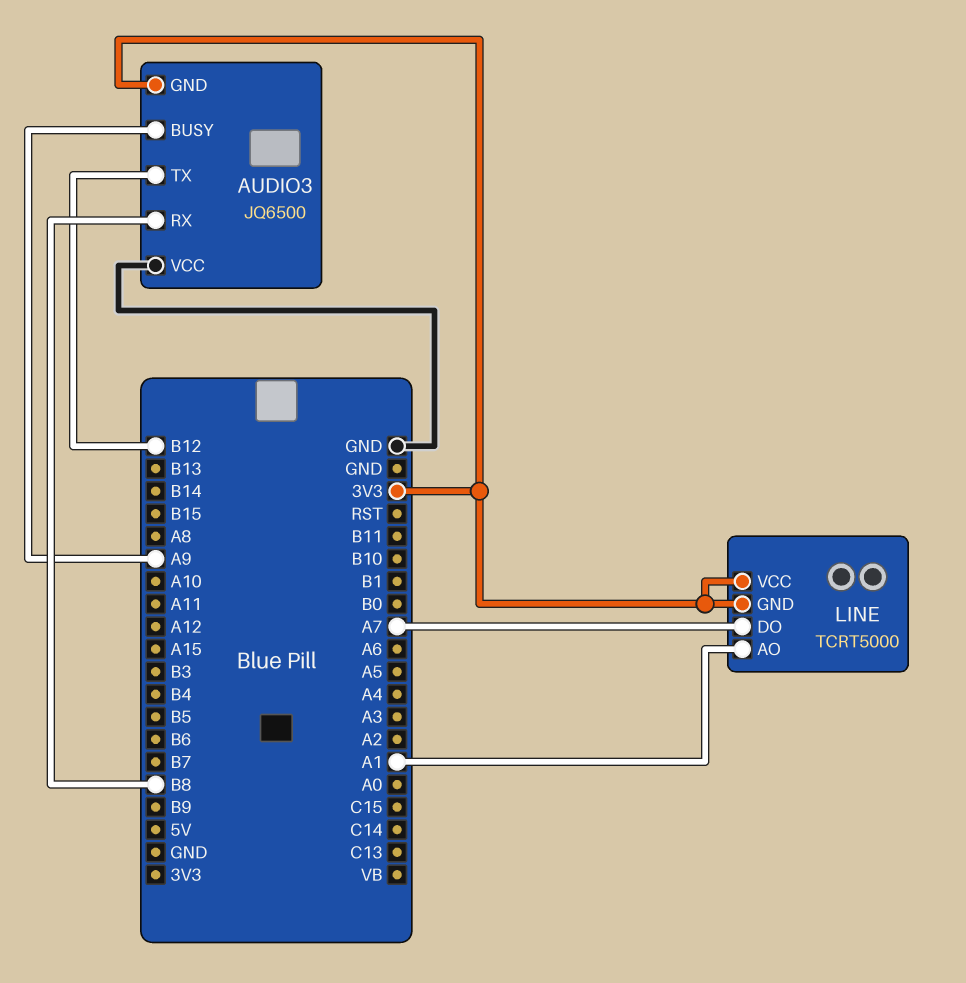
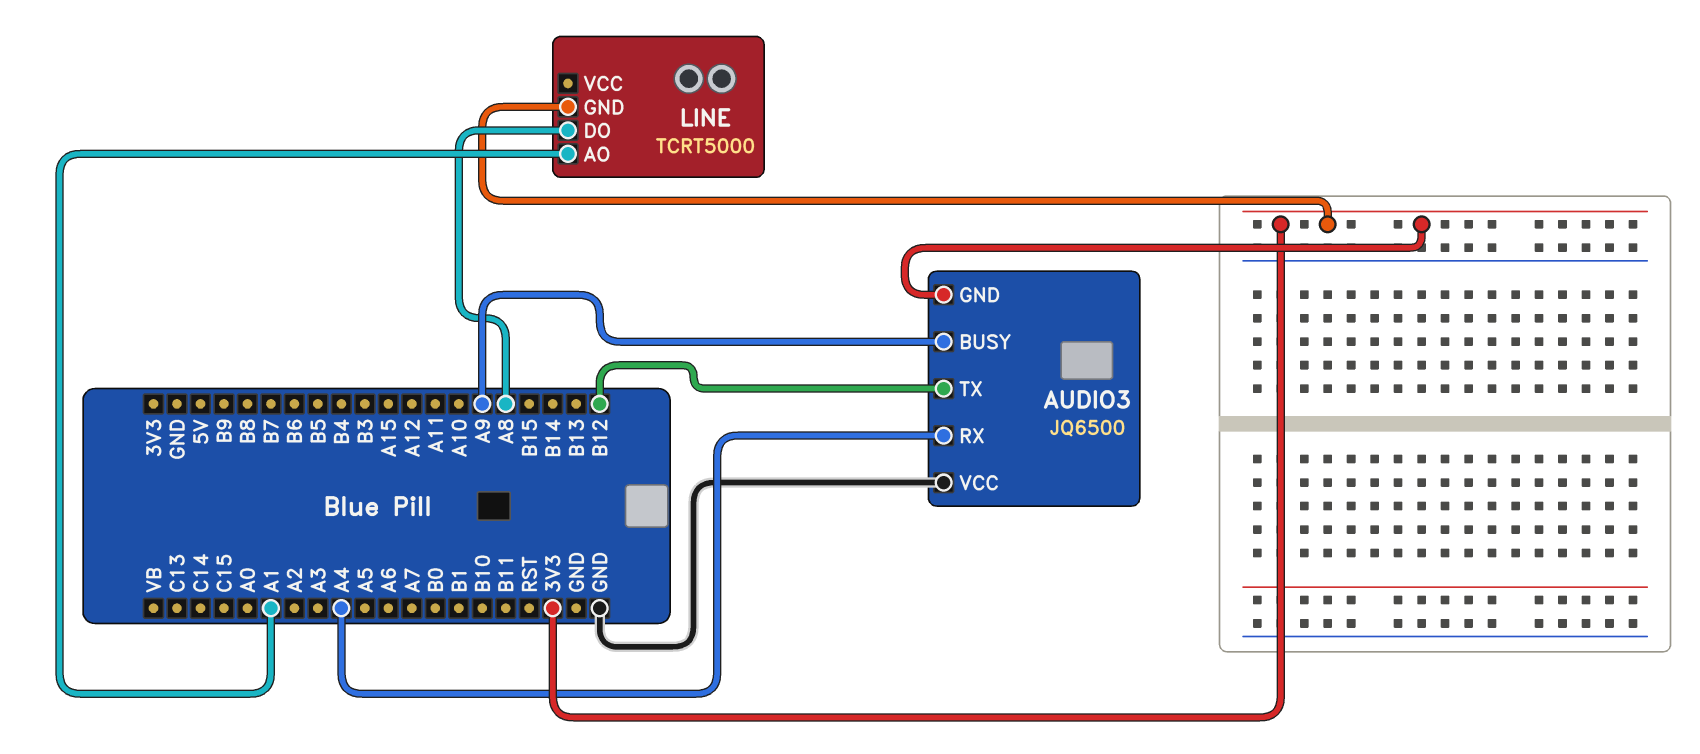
AUDIO3 pin RX: B8 -> A4
LINE pin DO: A7 -> A8
LINE pin VCC: 3V3 -> none

